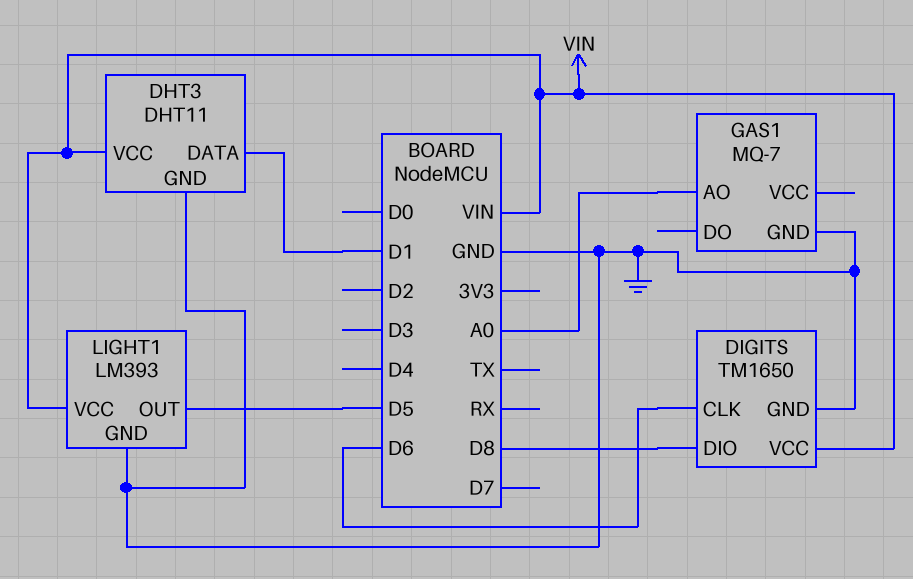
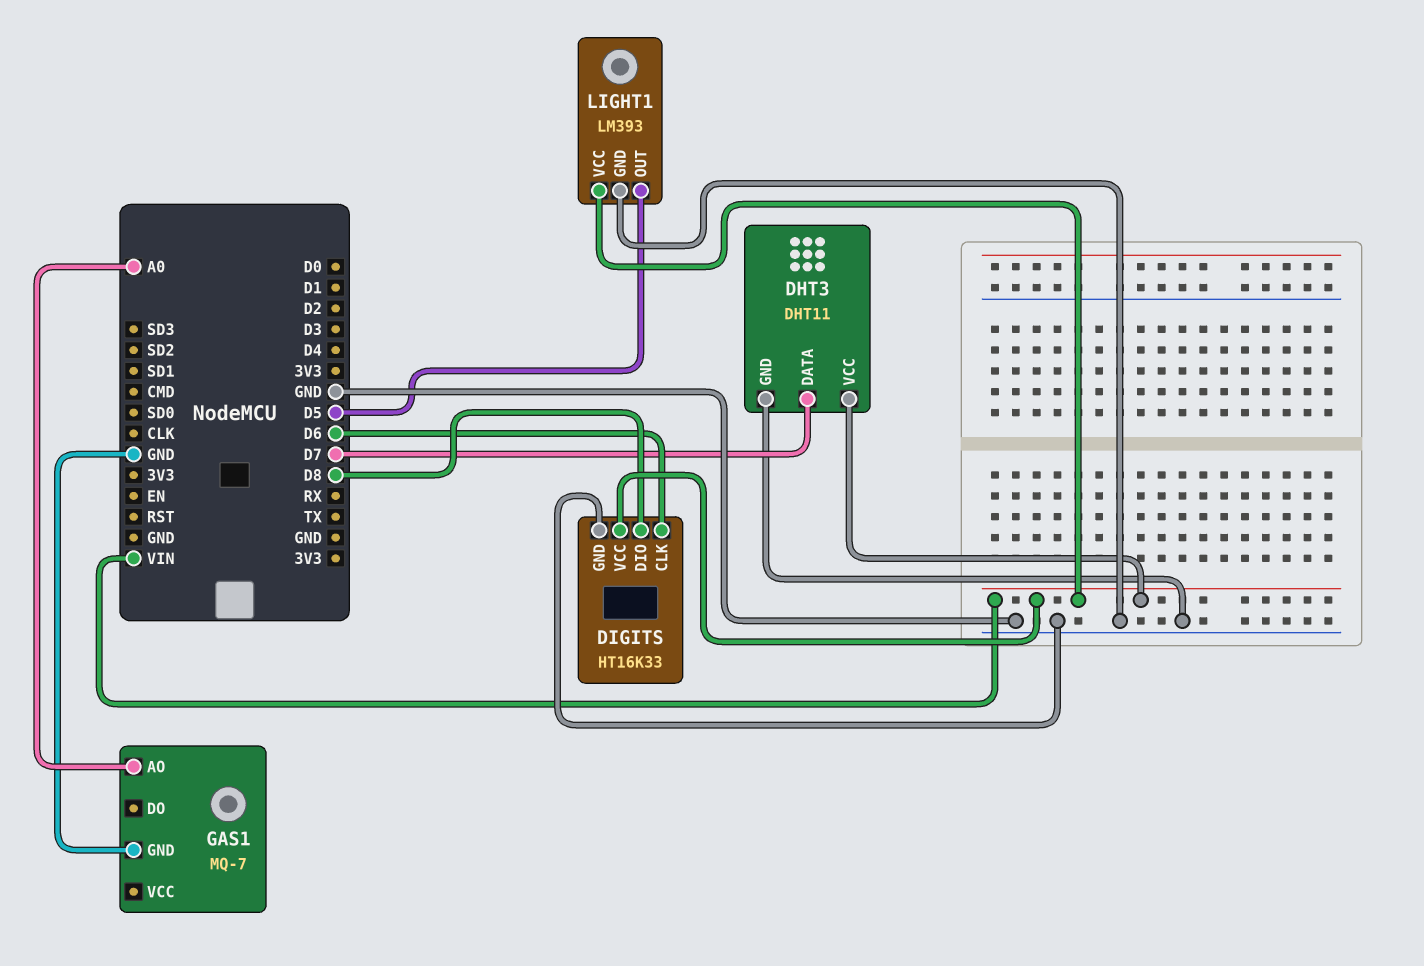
DHT3 pin DATA: D1 -> D7
DIGITS: TM1650 -> HT16K33

